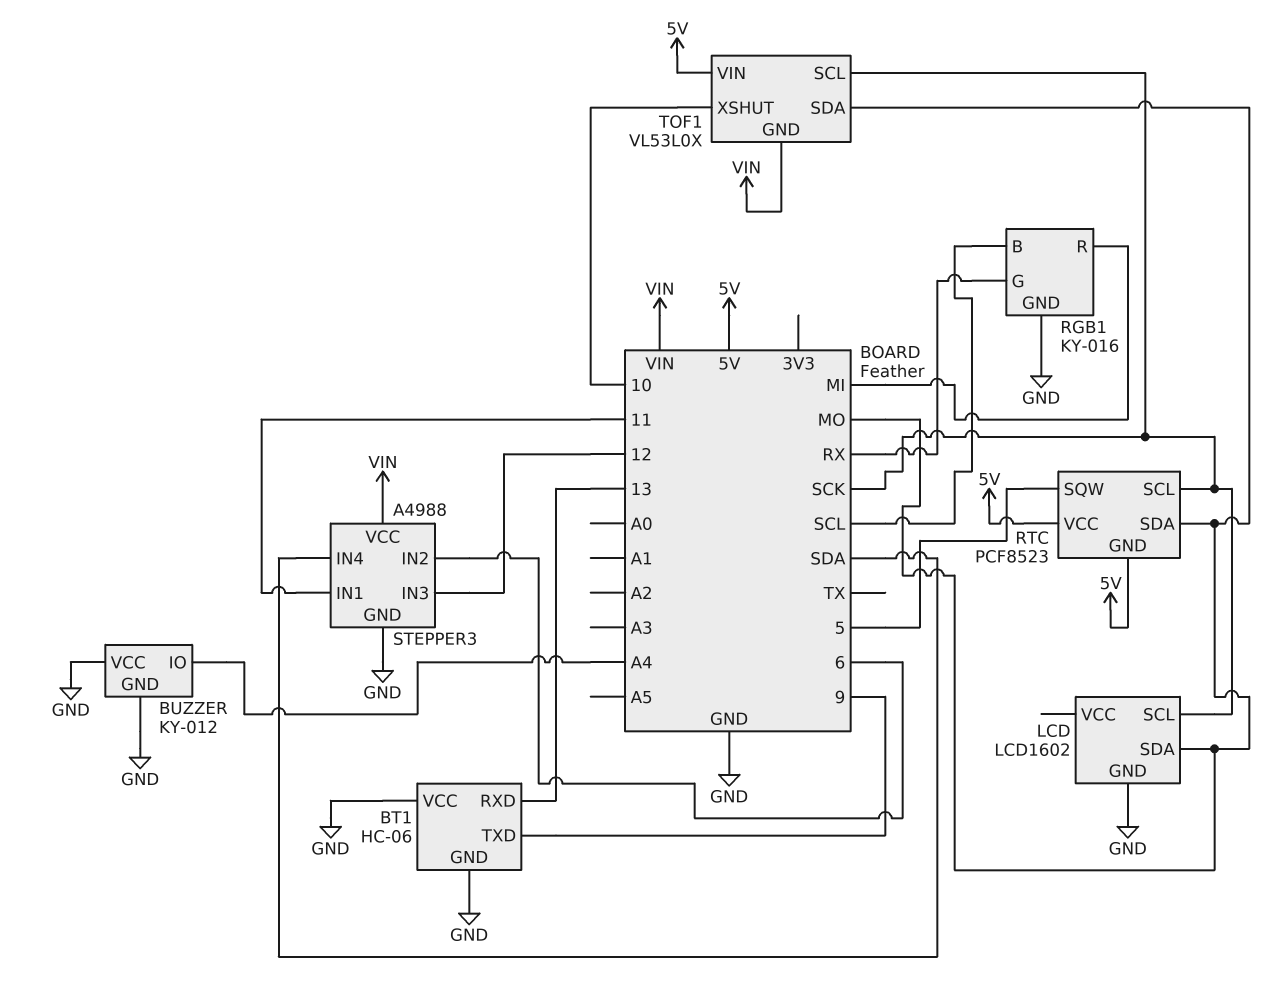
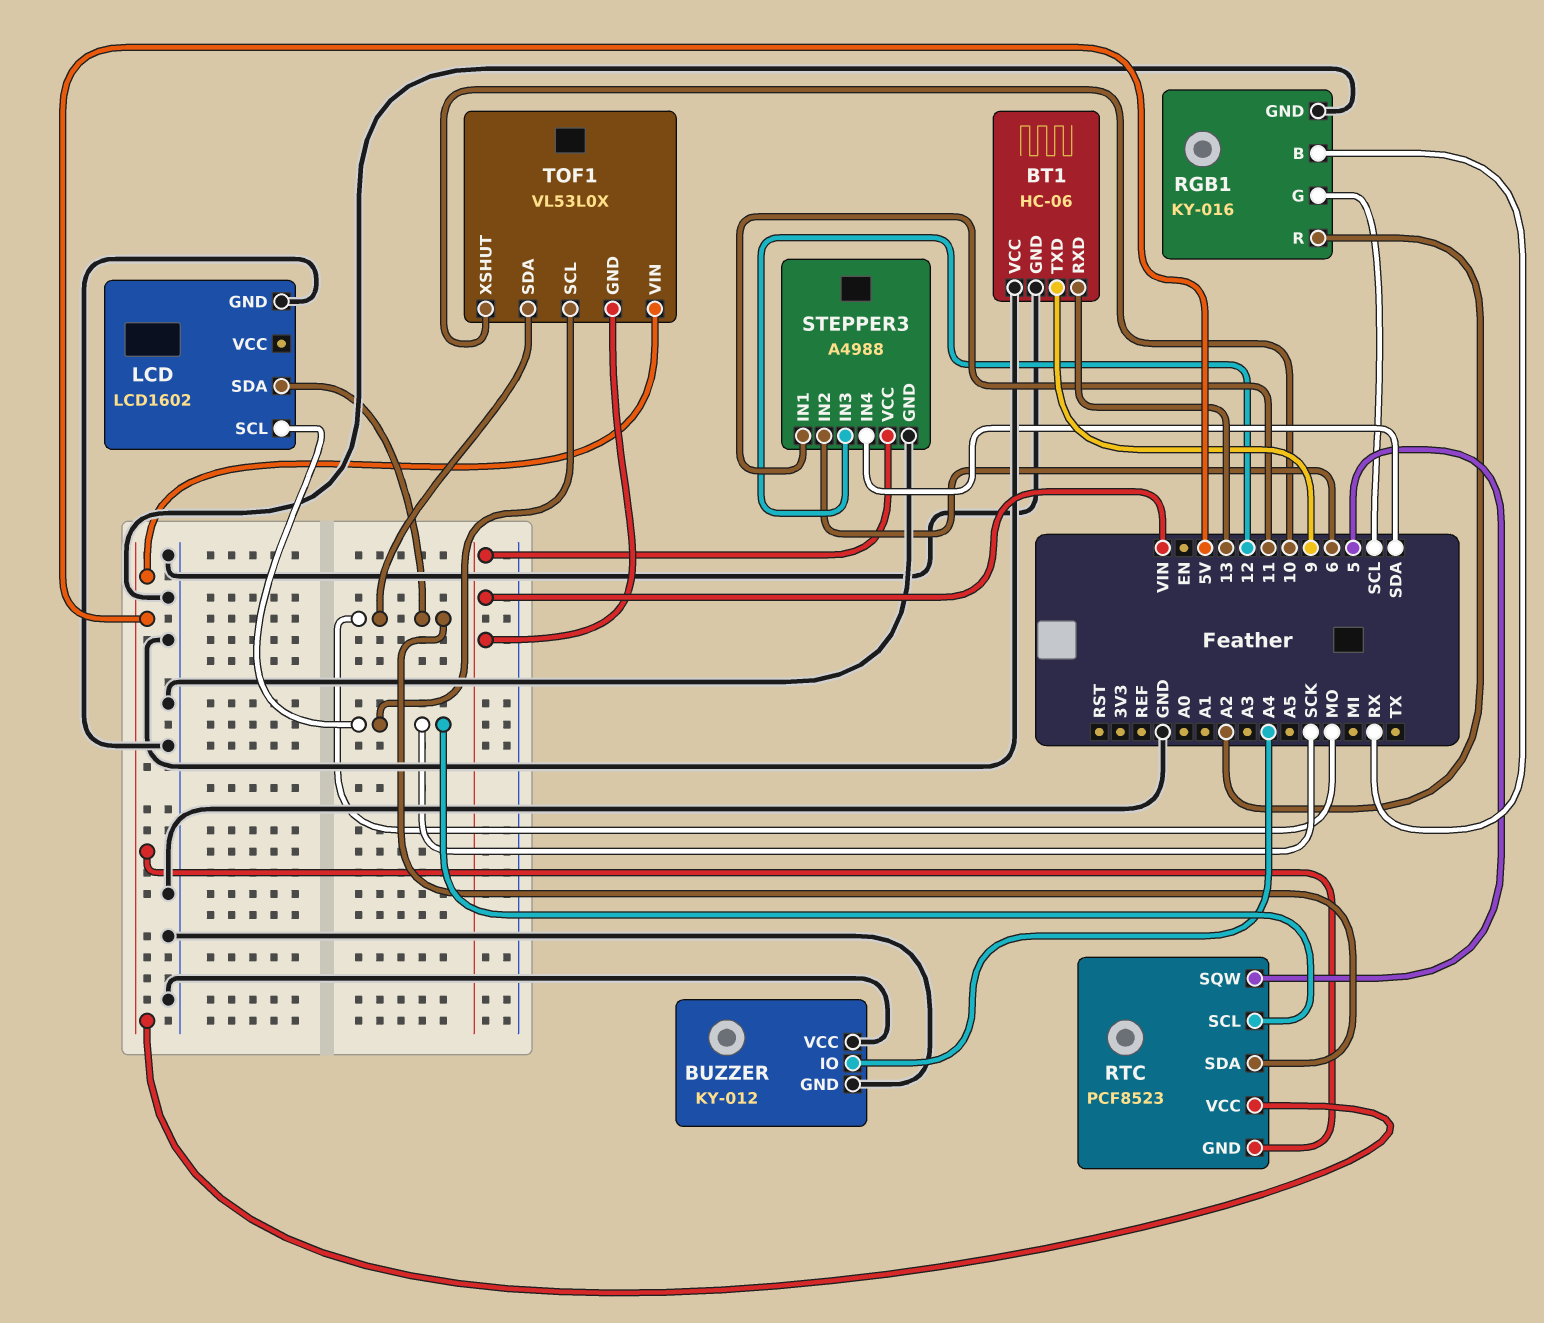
RGB1 pin B: SCL -> RX
RGB1 pin G: RX -> SCL
RGB1 pin R: MI -> A2

